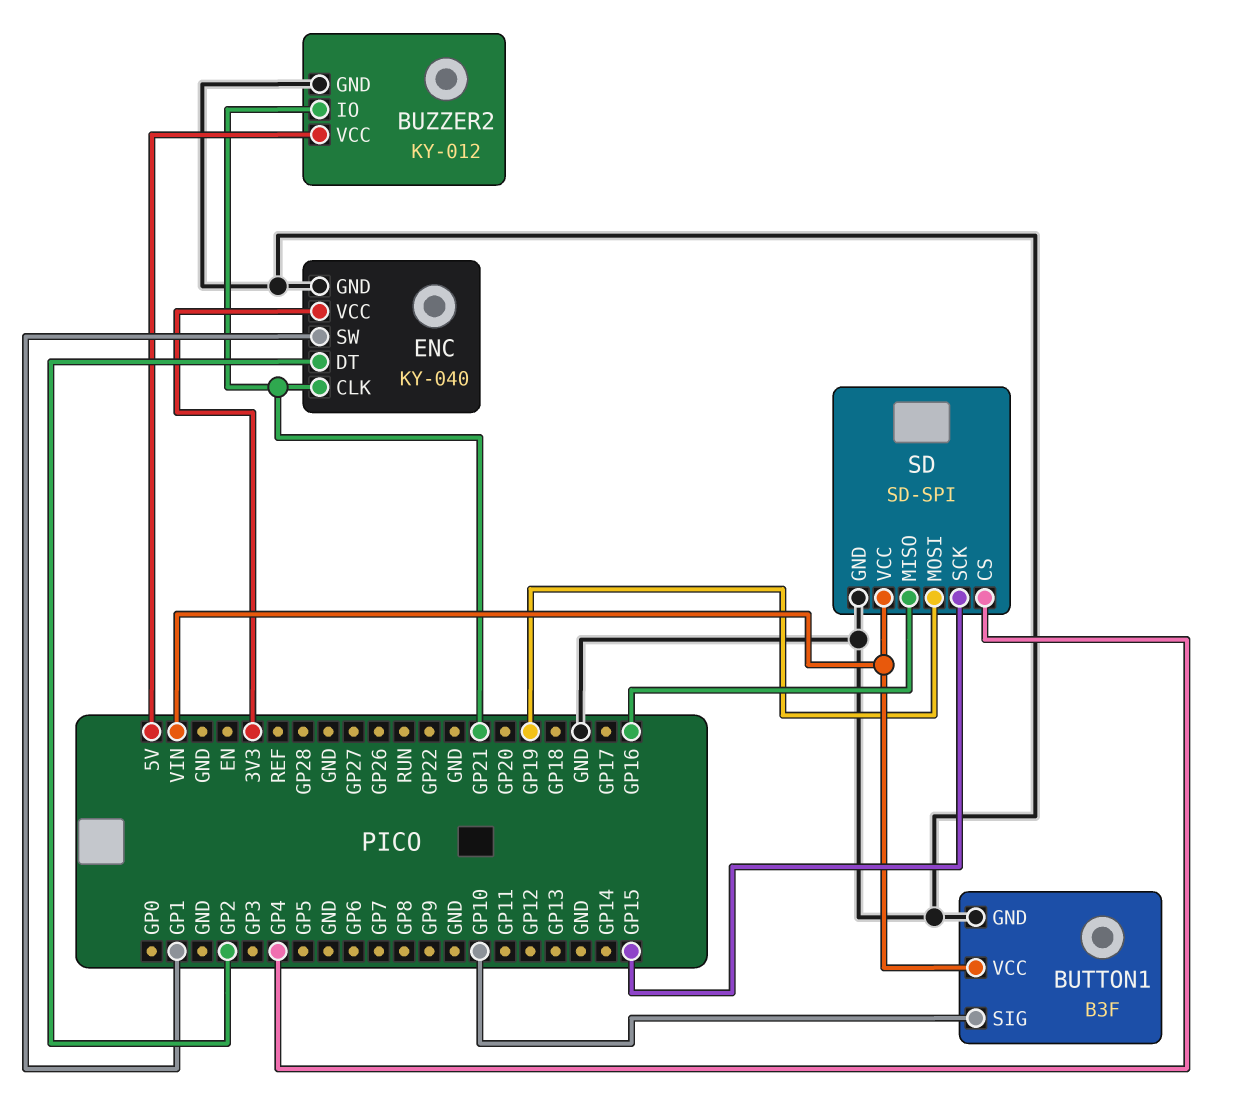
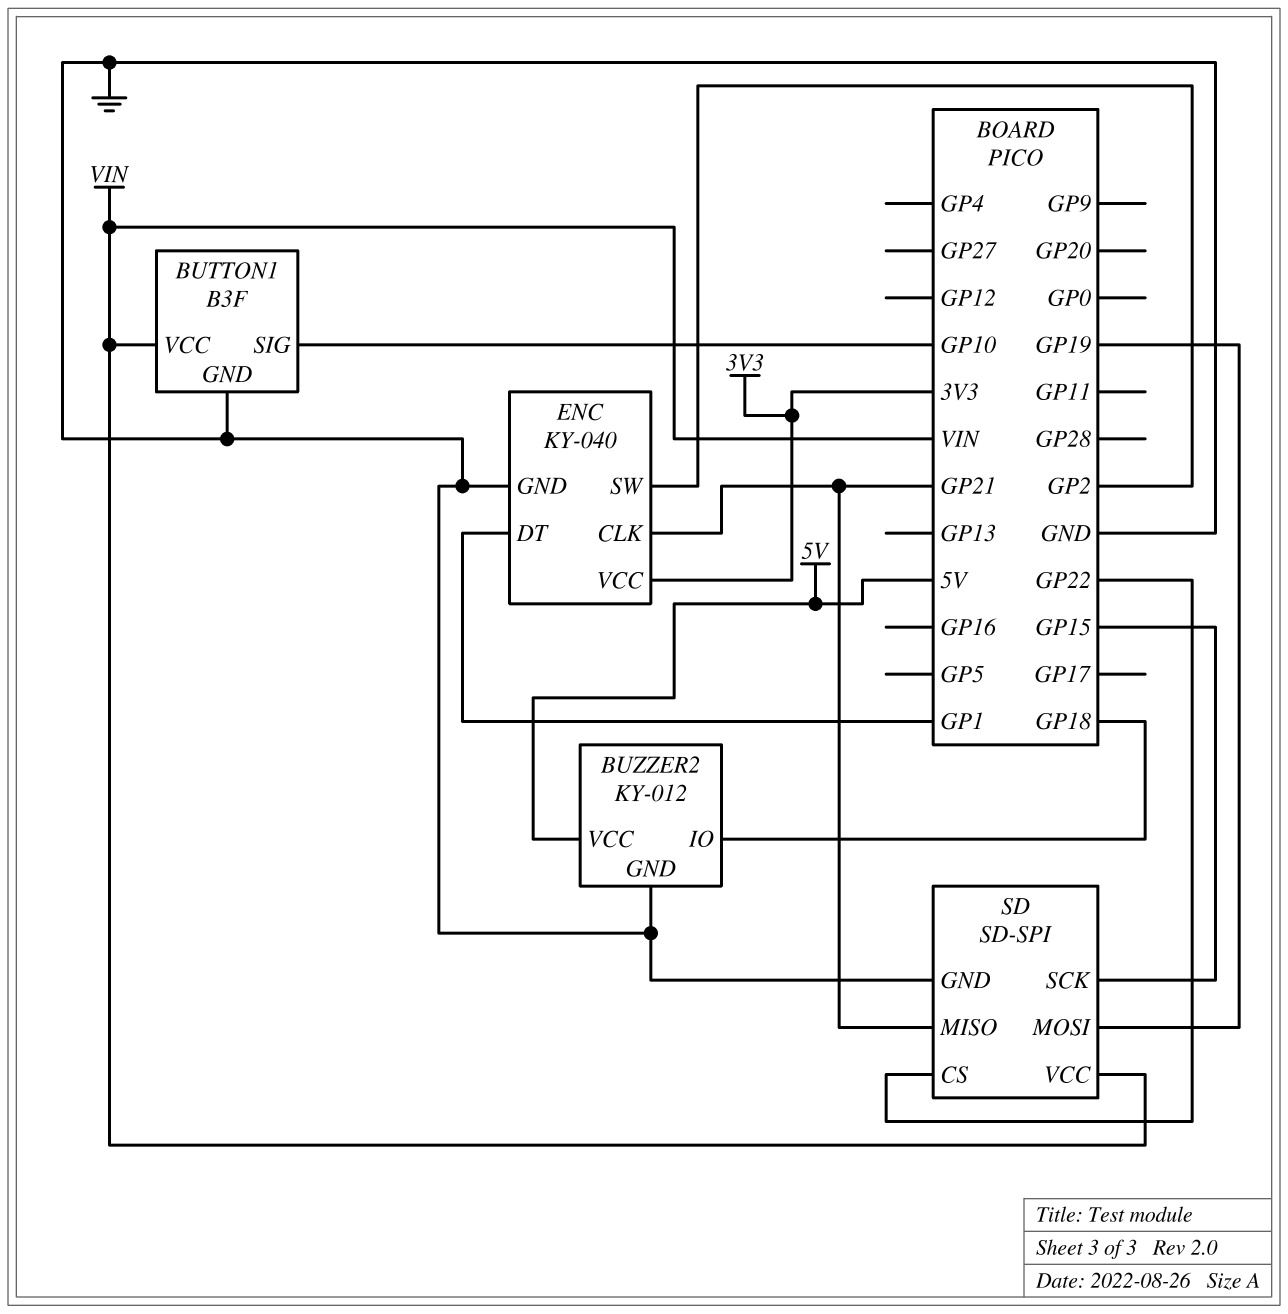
BUZZER2 pin IO: GP21 -> GP18
ENC pin DT: GP2 -> GP1
ENC pin SW: GP1 -> GP2
SD pin CS: GP4 -> GP22
SD pin MISO: GP16 -> GP21

